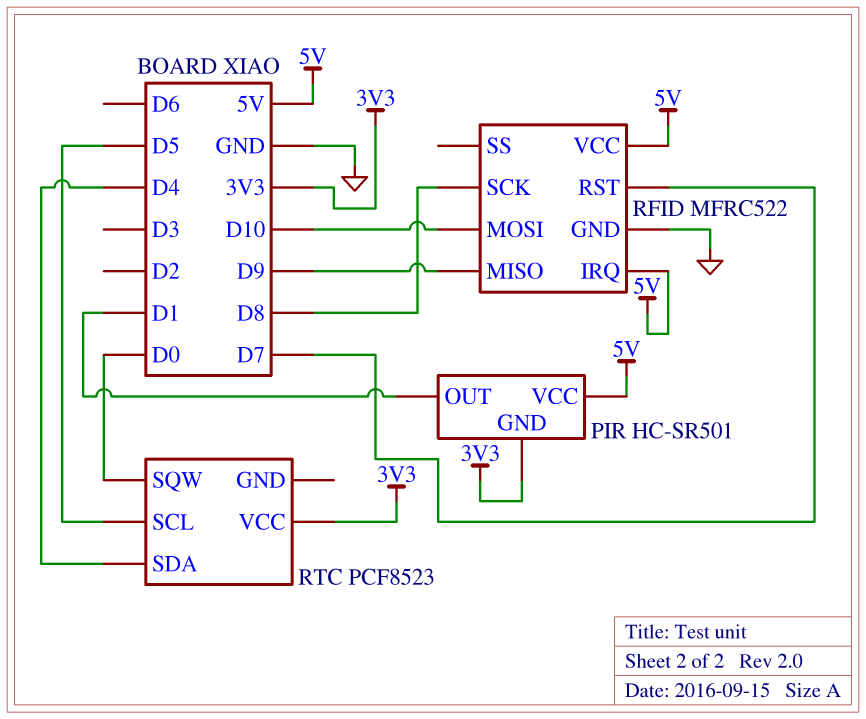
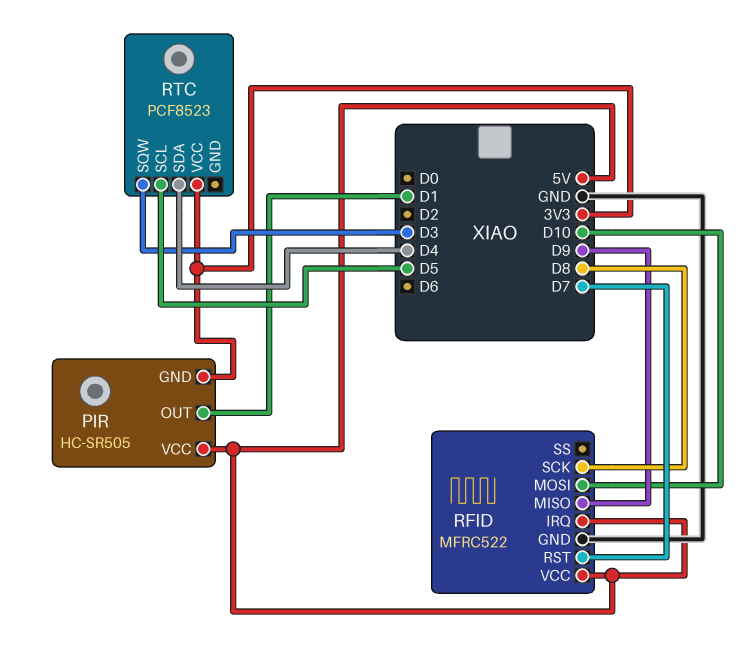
PIR: HC-SR501 -> HC-SR505
RTC pin SQW: D0 -> D3

